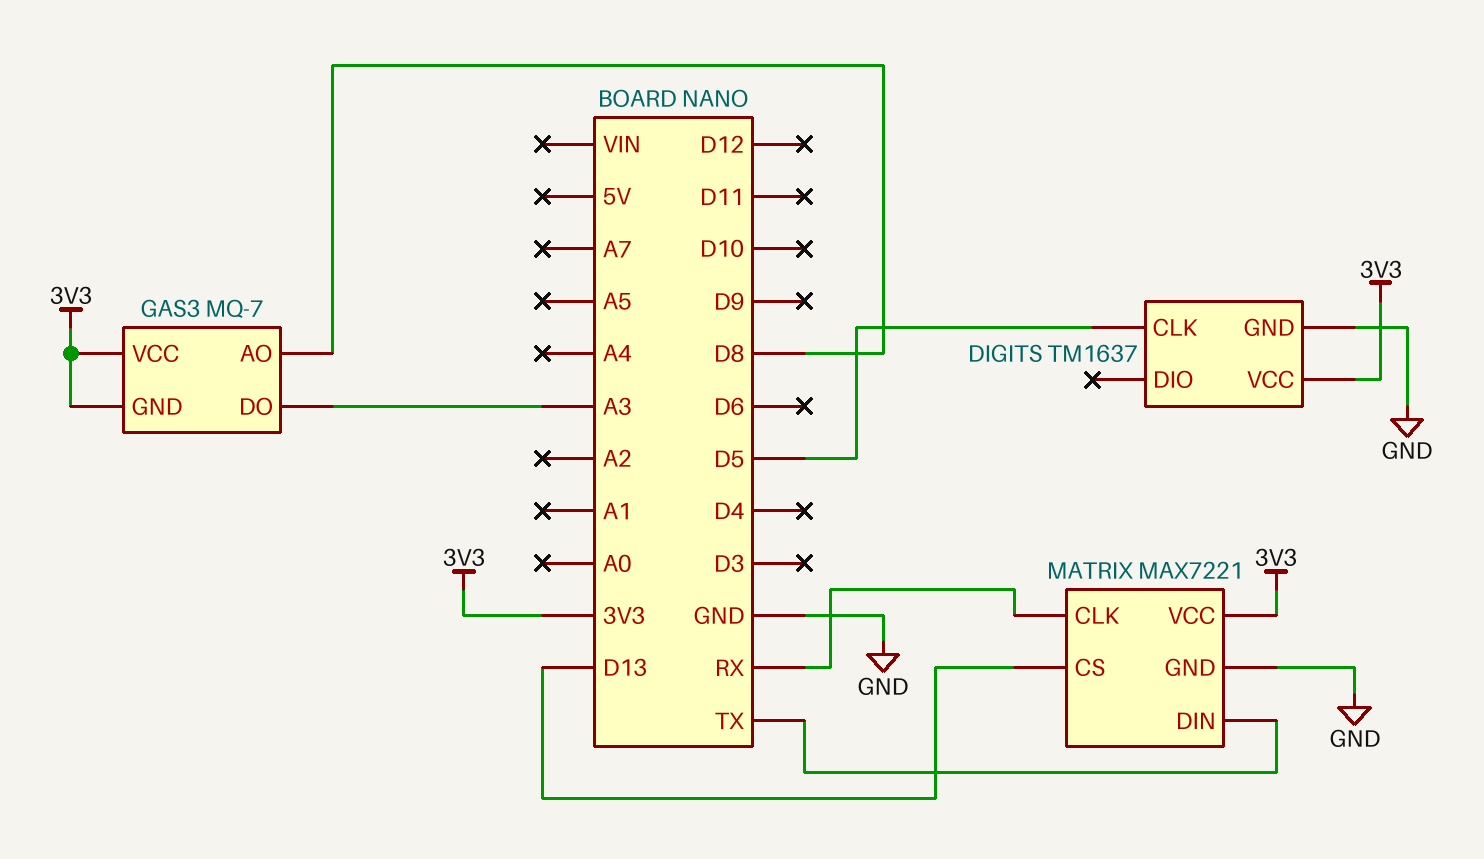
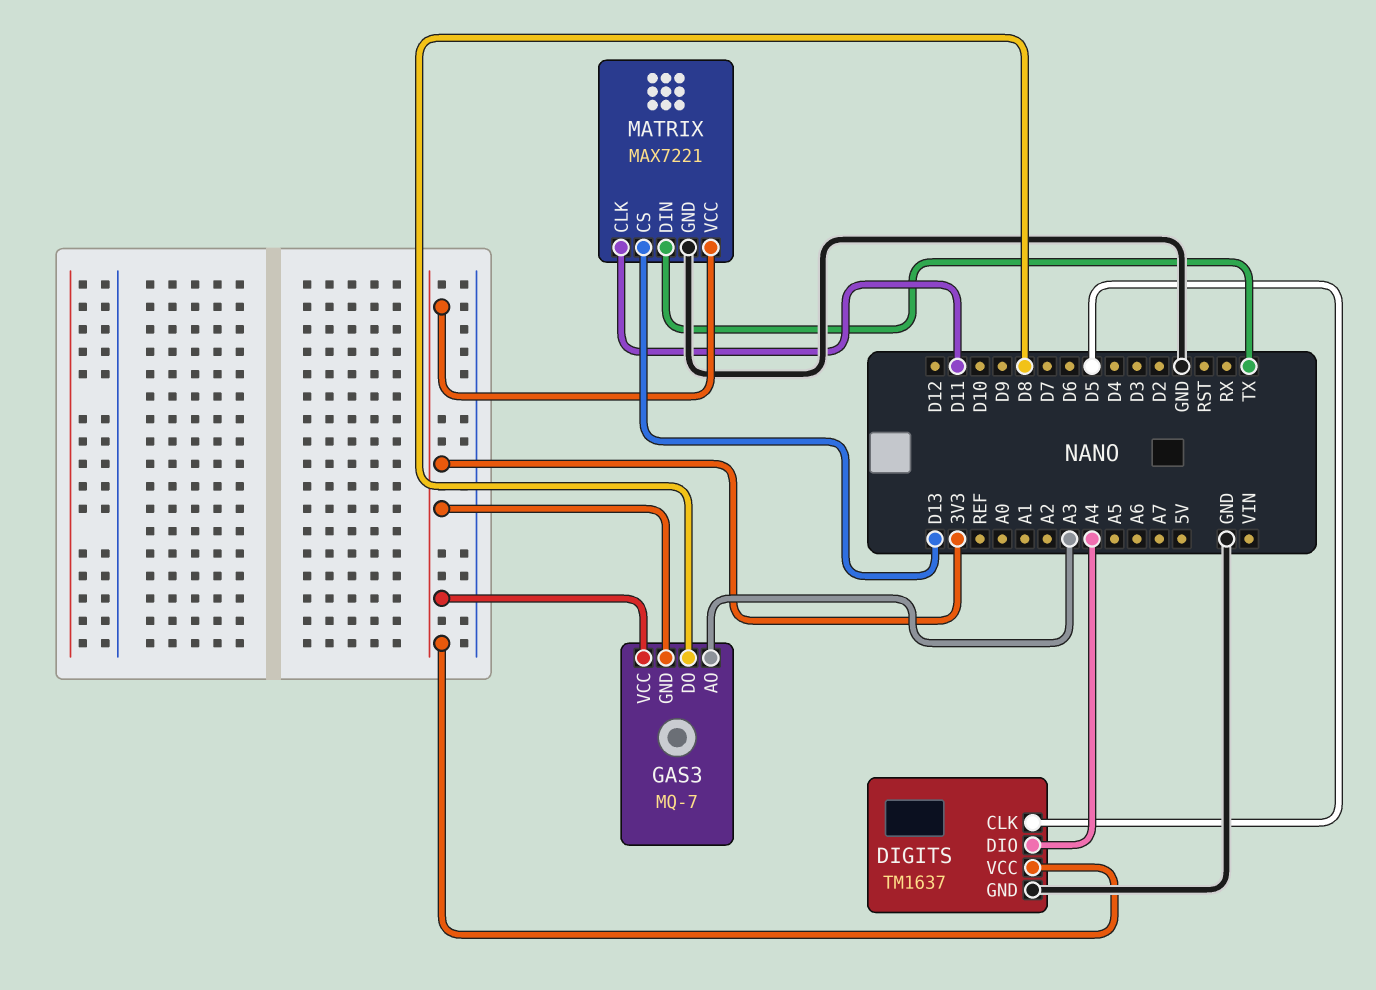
DIGITS pin DIO: none -> A4
GAS3 pin AO: D8 -> A3
GAS3 pin DO: A3 -> D8
MATRIX pin CLK: RX -> D11

